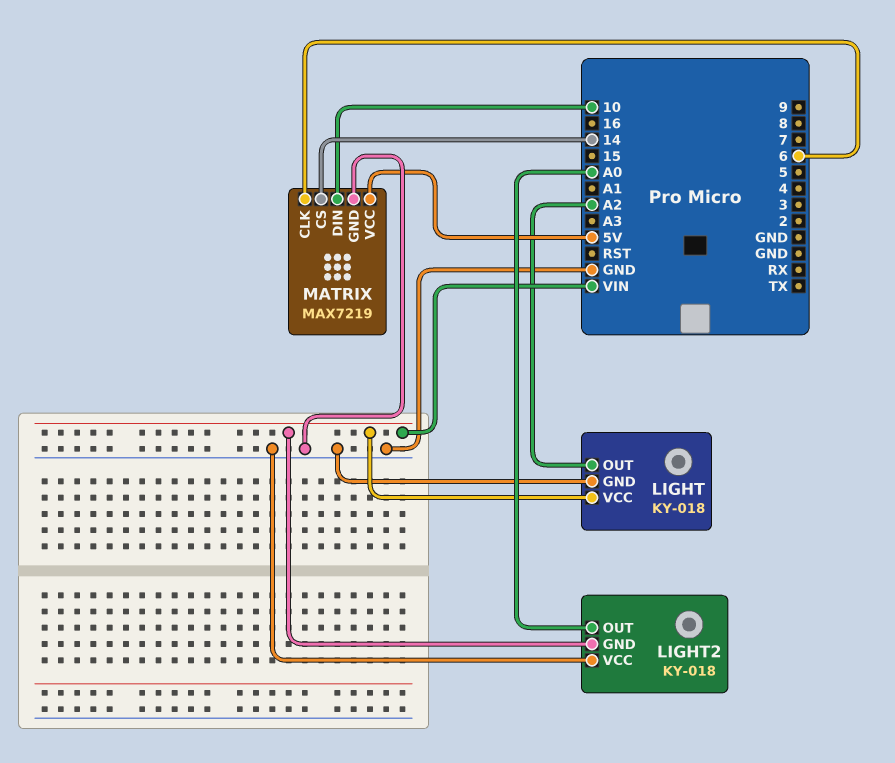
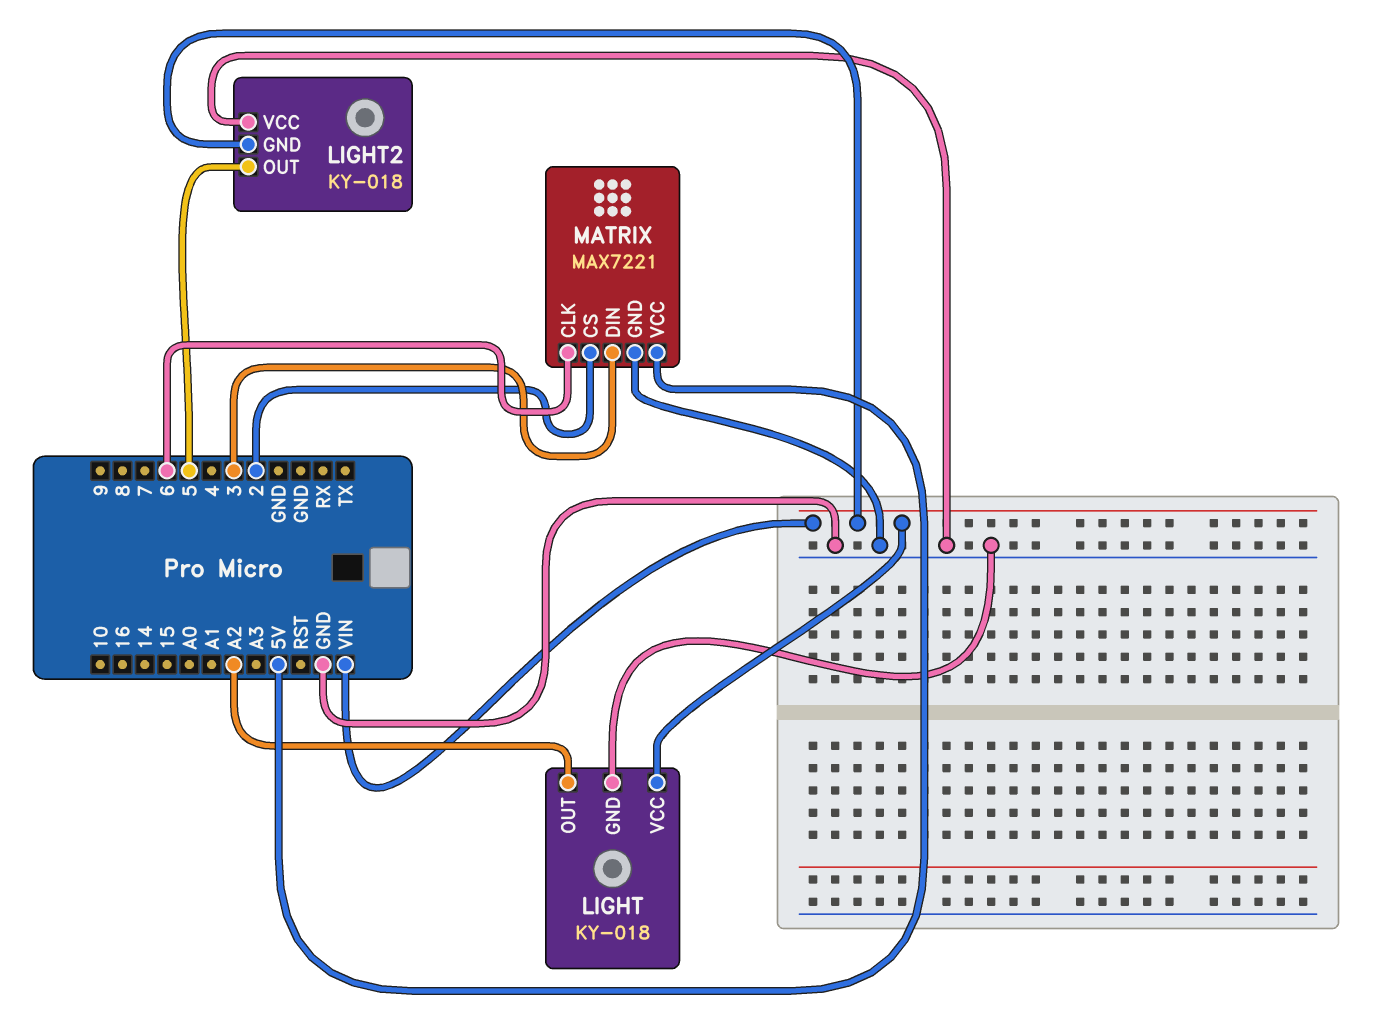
LIGHT2 pin OUT: A0 -> 5
MATRIX: MAX7219 -> MAX7221
MATRIX pin CS: 14 -> 2
MATRIX pin DIN: 10 -> 3

